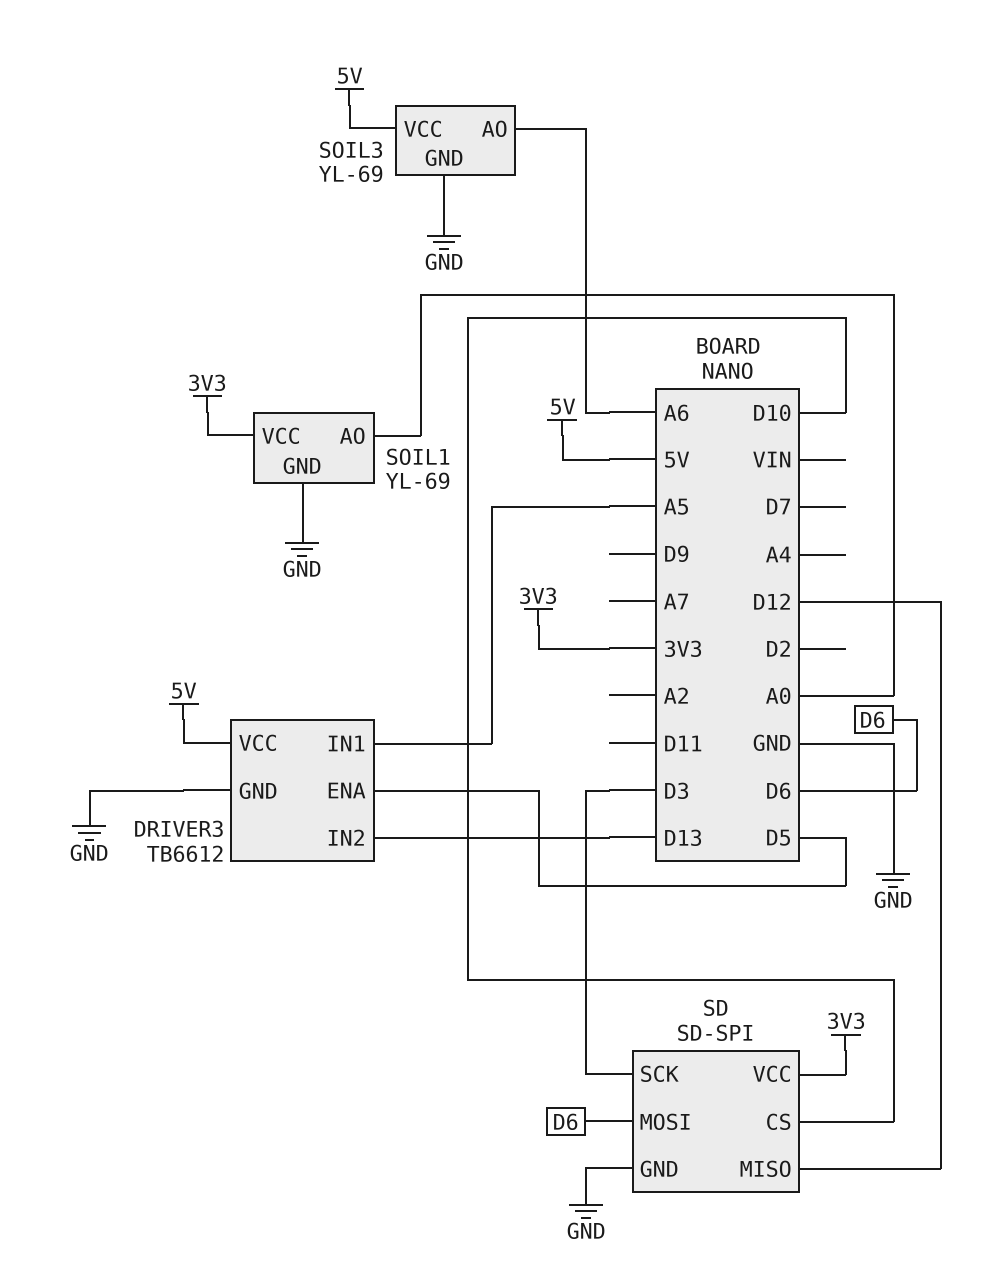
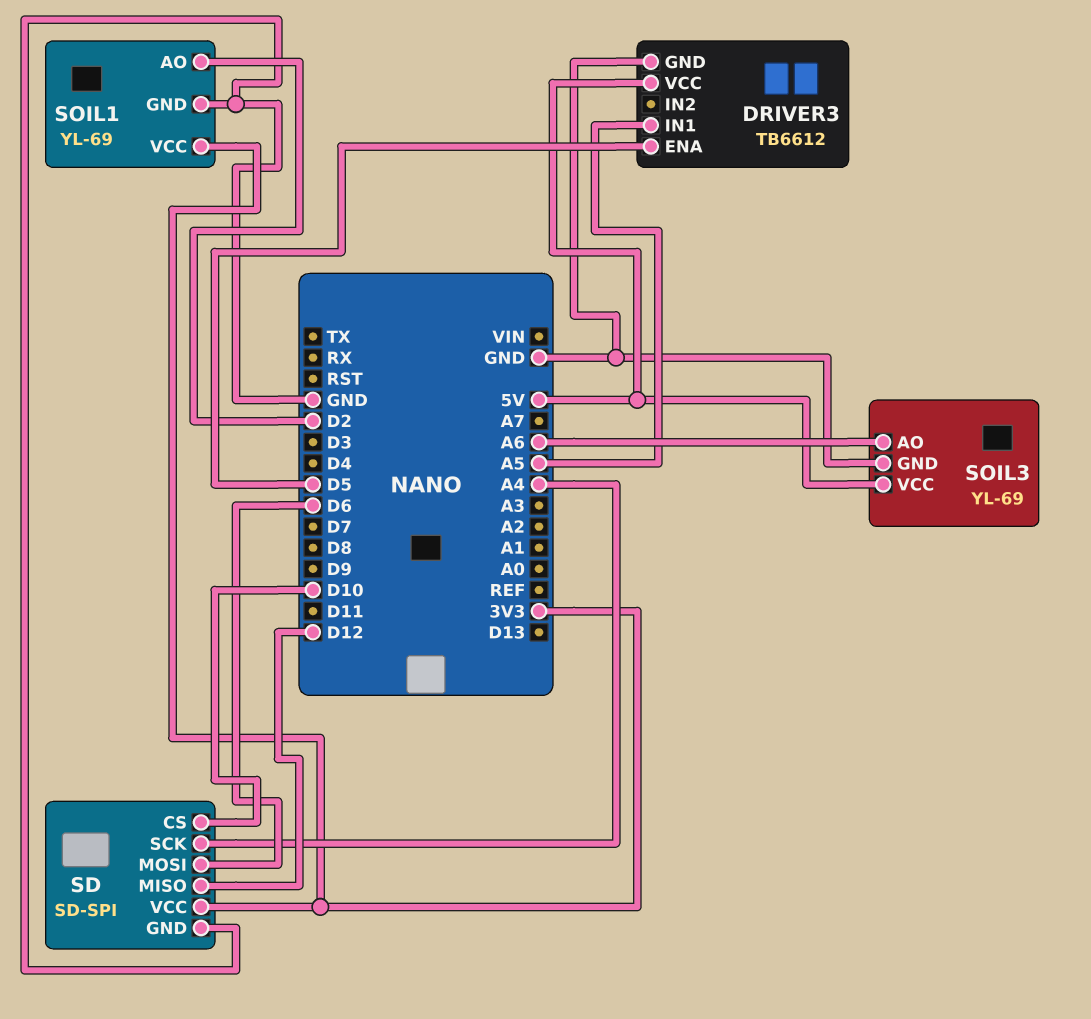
DRIVER3 pin IN2: D13 -> none
SD pin SCK: D3 -> A4
SOIL1 pin AO: A0 -> D2

